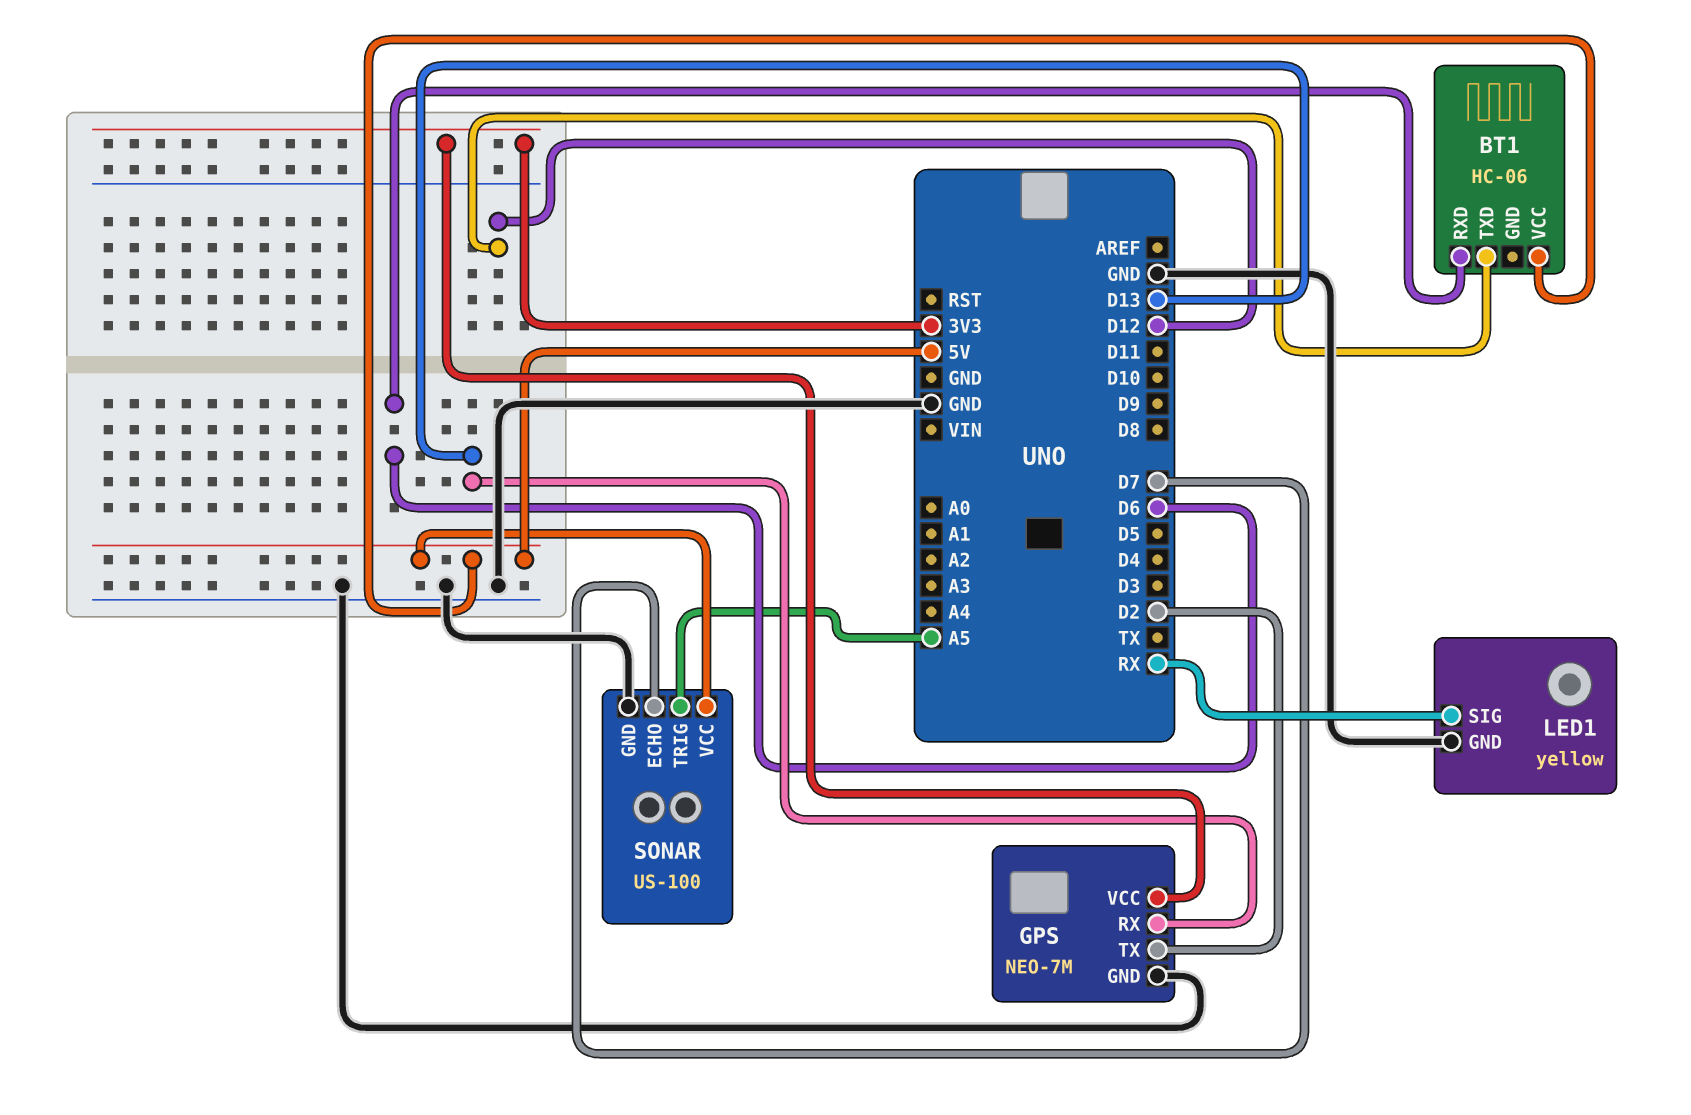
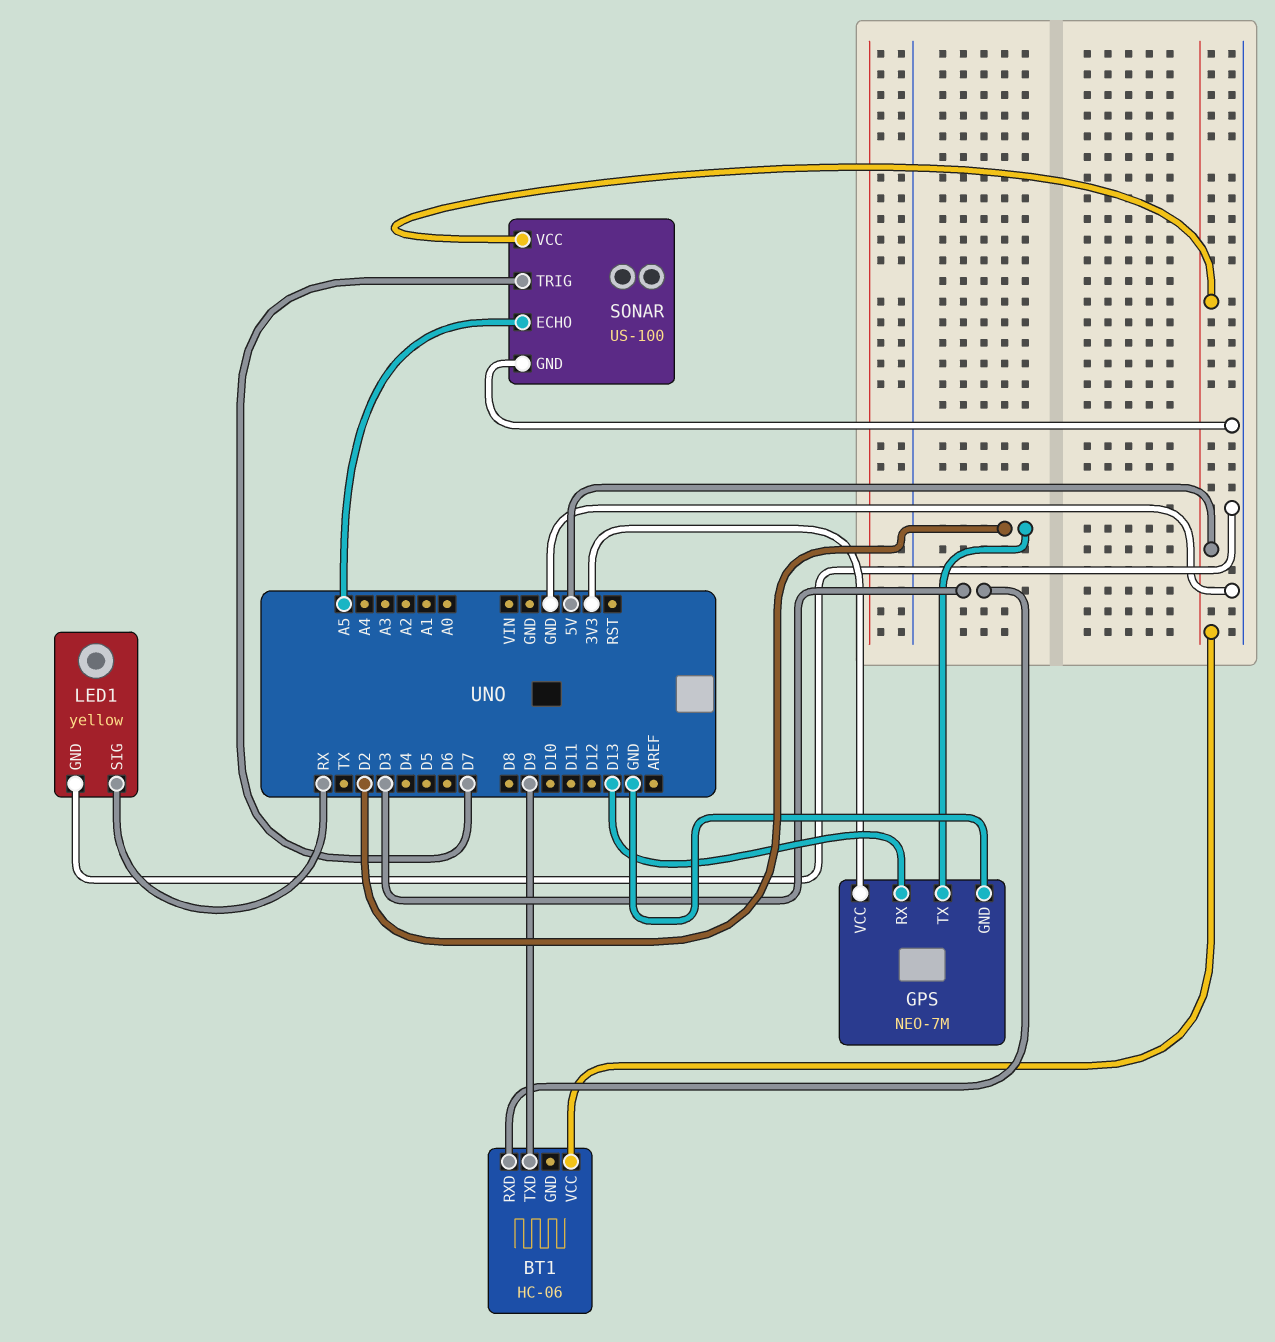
BT1 pin RXD: D6 -> D3
BT1 pin TXD: D12 -> D9
SONAR pin ECHO: D7 -> A5
SONAR pin TRIG: A5 -> D7

